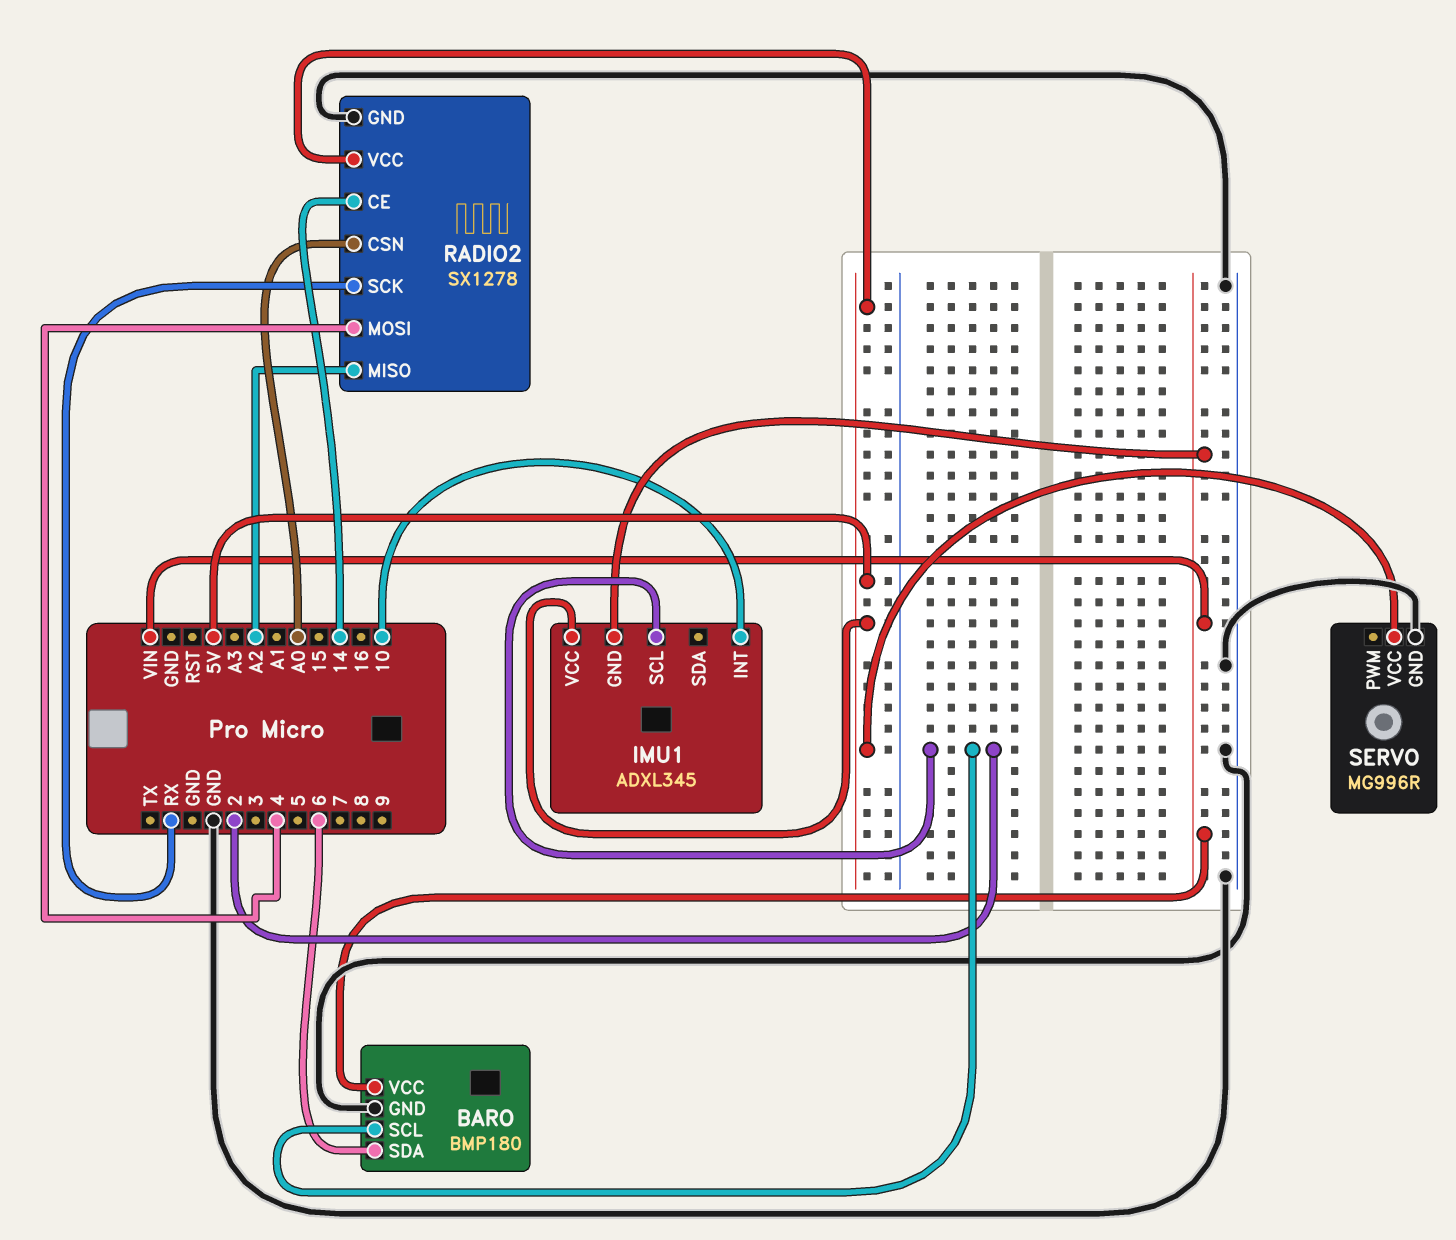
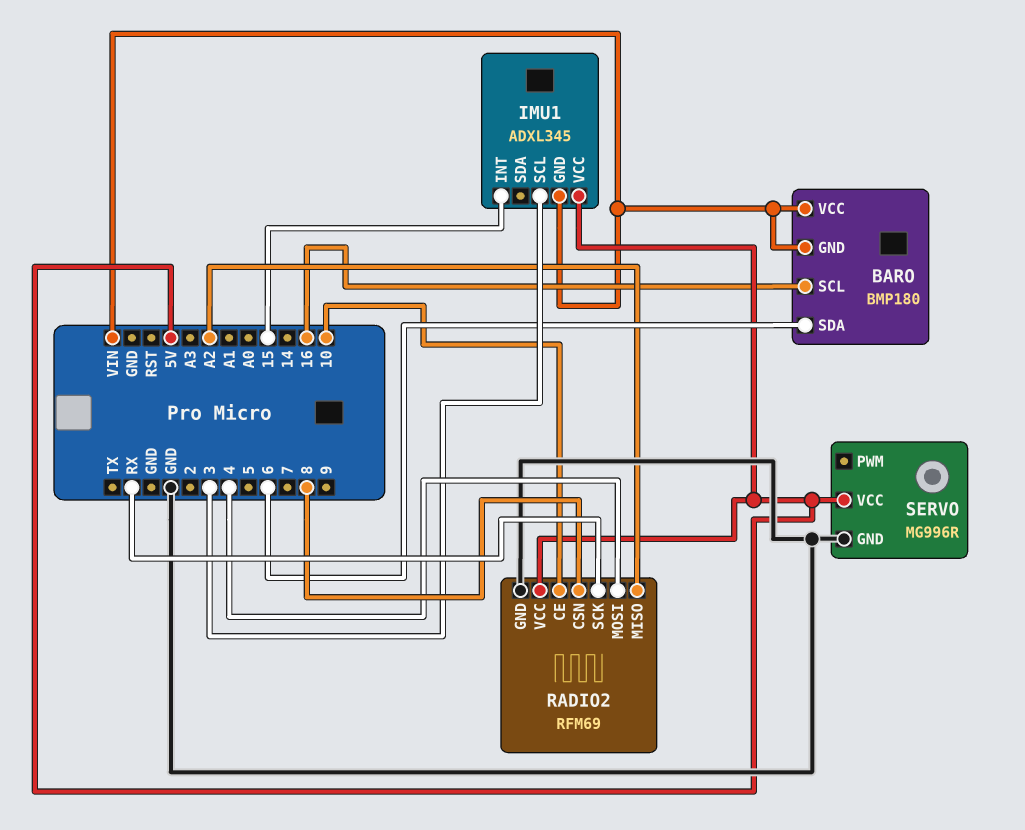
BARO pin GND: GND -> VIN
BARO pin SCL: 2 -> 16
IMU1 pin INT: 10 -> 15
IMU1 pin SCL: 2 -> 3
RADIO2: SX1278 -> RFM69
RADIO2 pin CE: 14 -> 10
RADIO2 pin CSN: A0 -> 8

